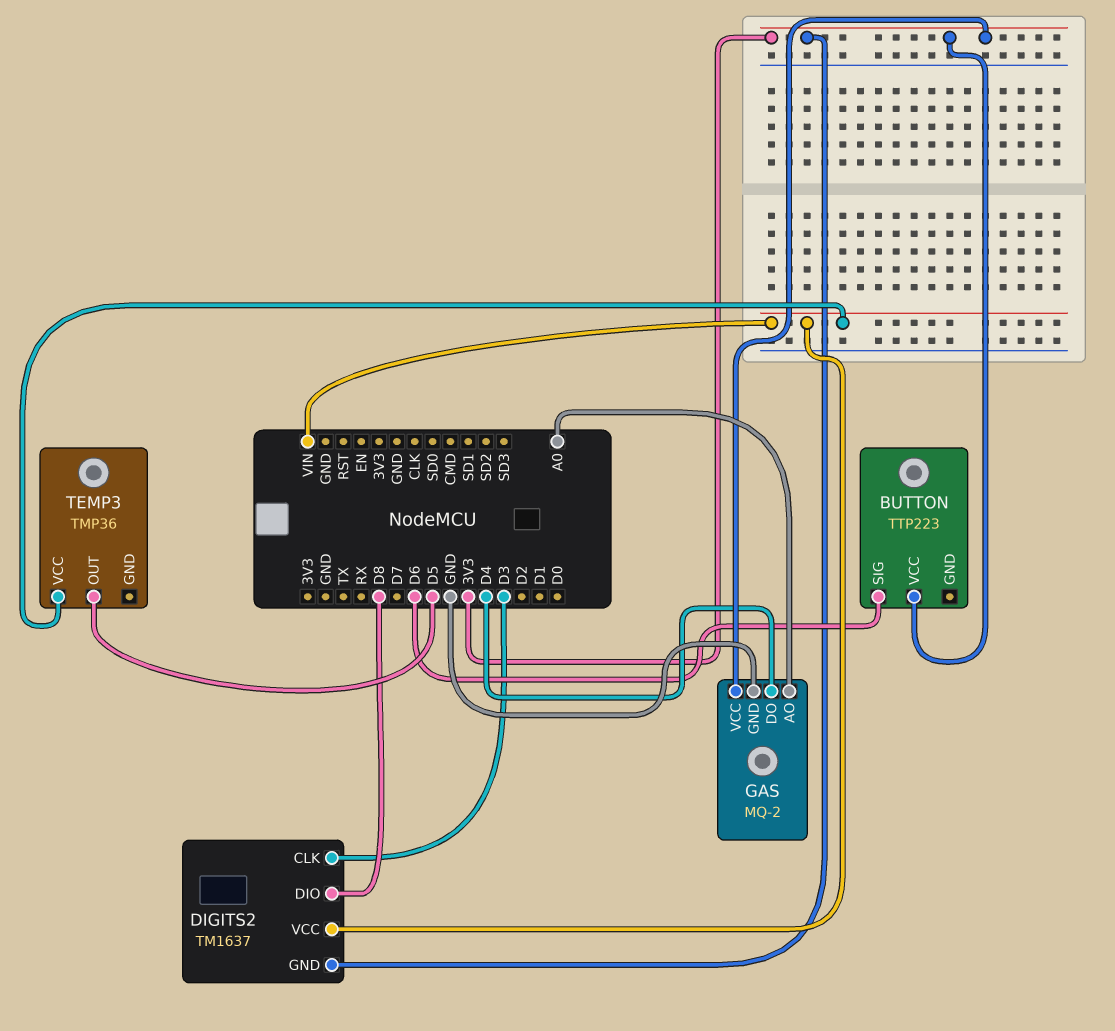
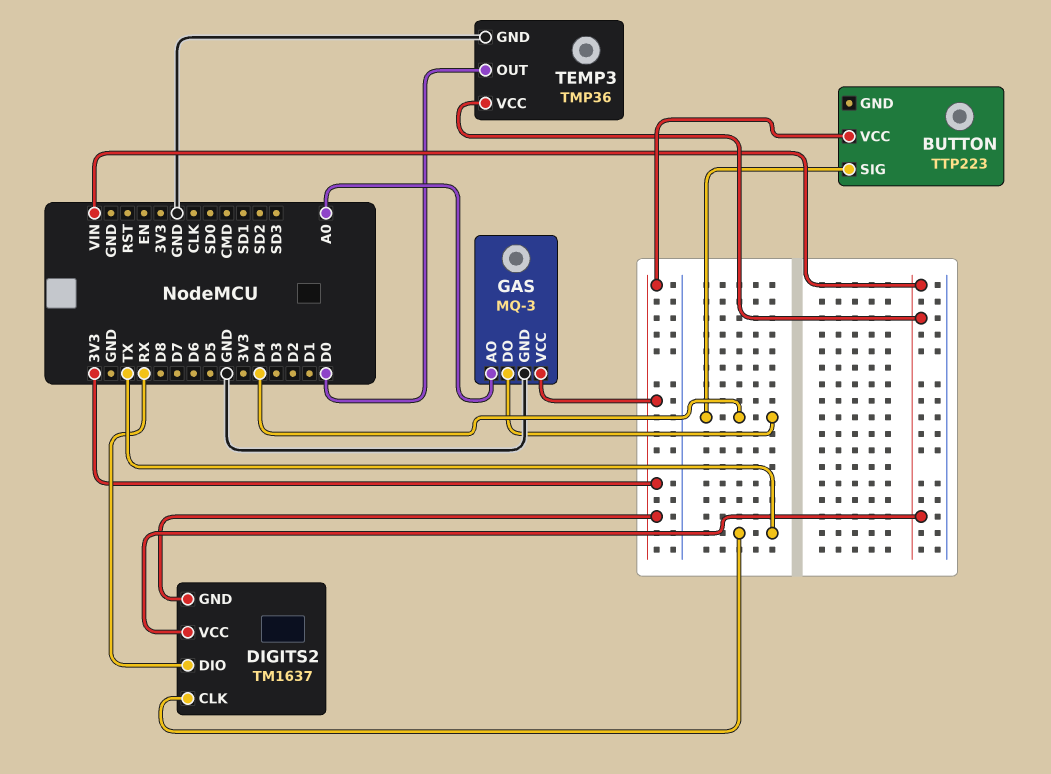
BUTTON pin SIG: D6 -> D4
DIGITS2 pin CLK: D3 -> TX
DIGITS2 pin DIO: D8 -> RX
GAS: MQ-2 -> MQ-3
TEMP3 pin GND: none -> GND
TEMP3 pin OUT: D5 -> D0

